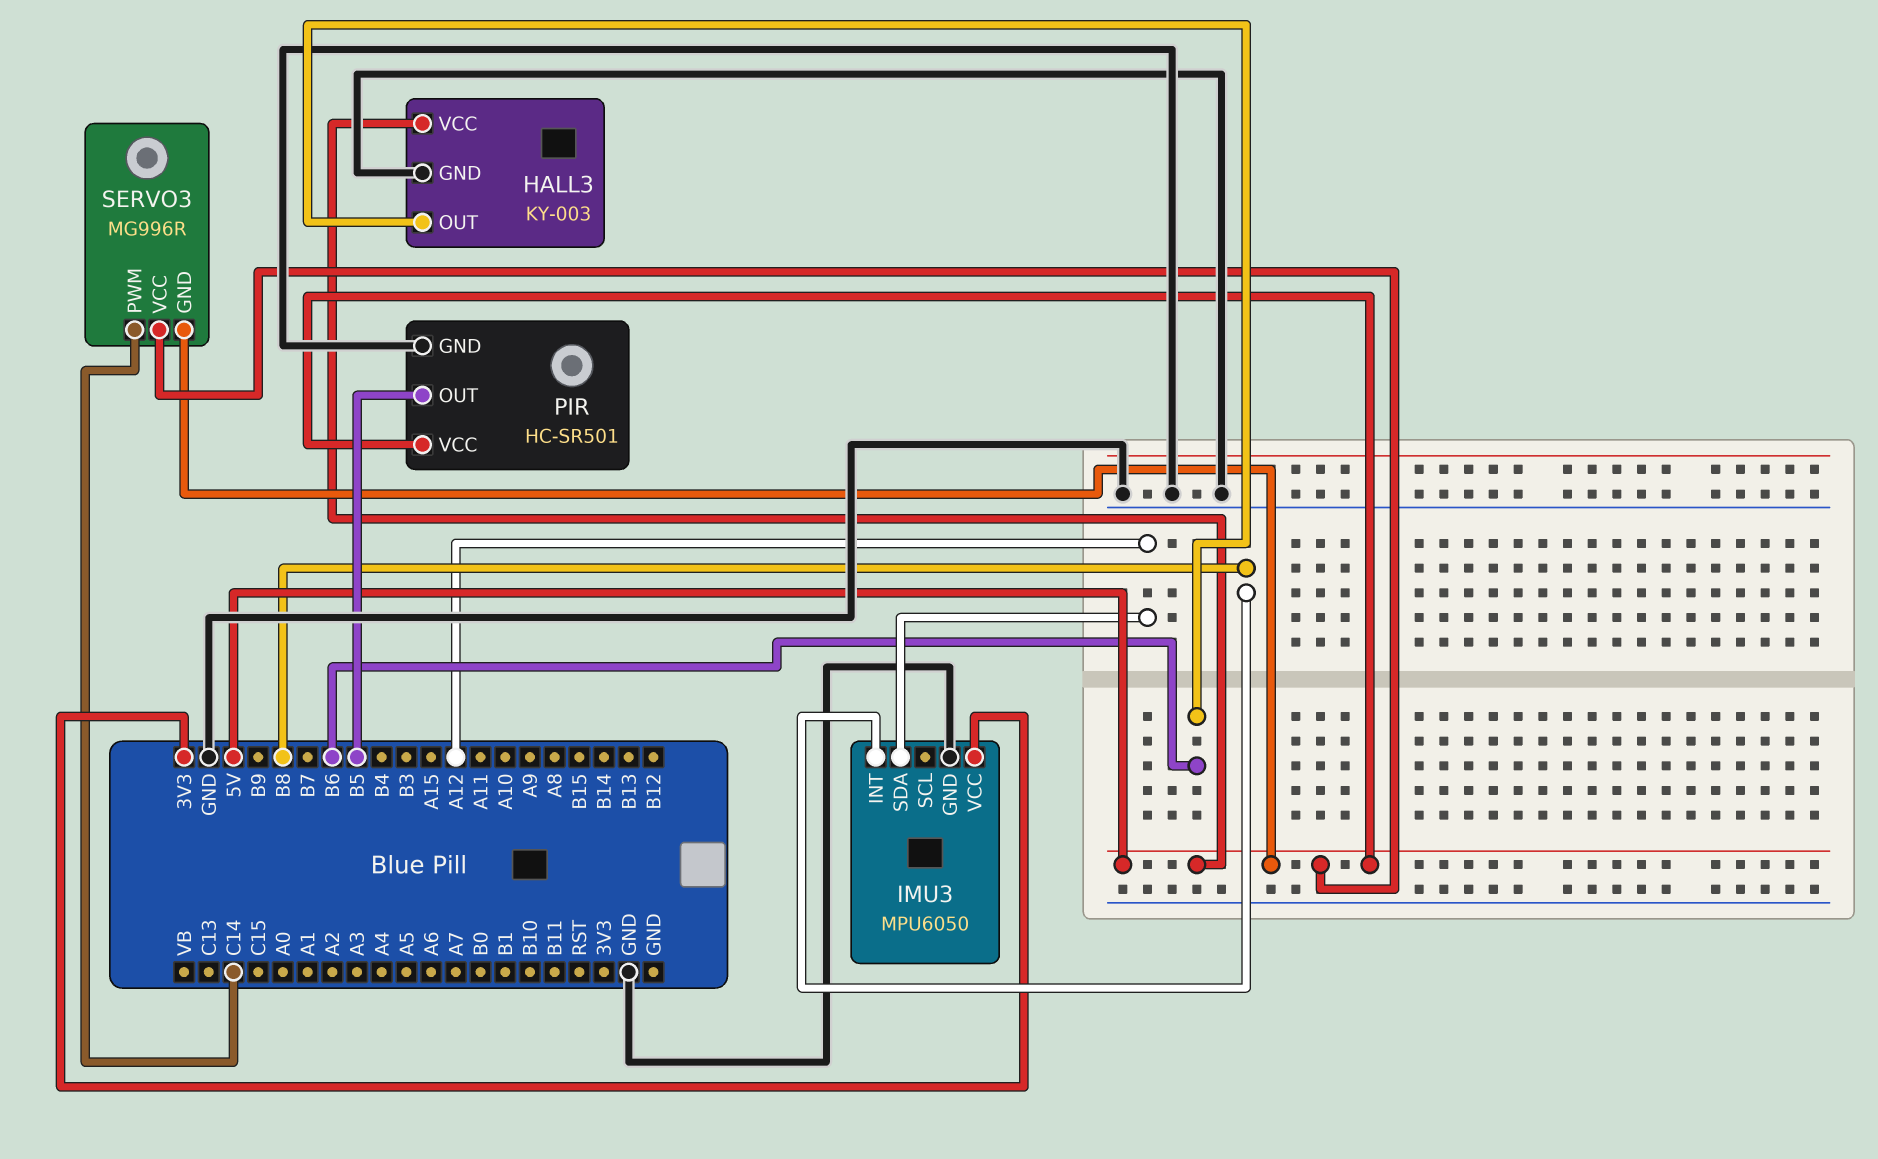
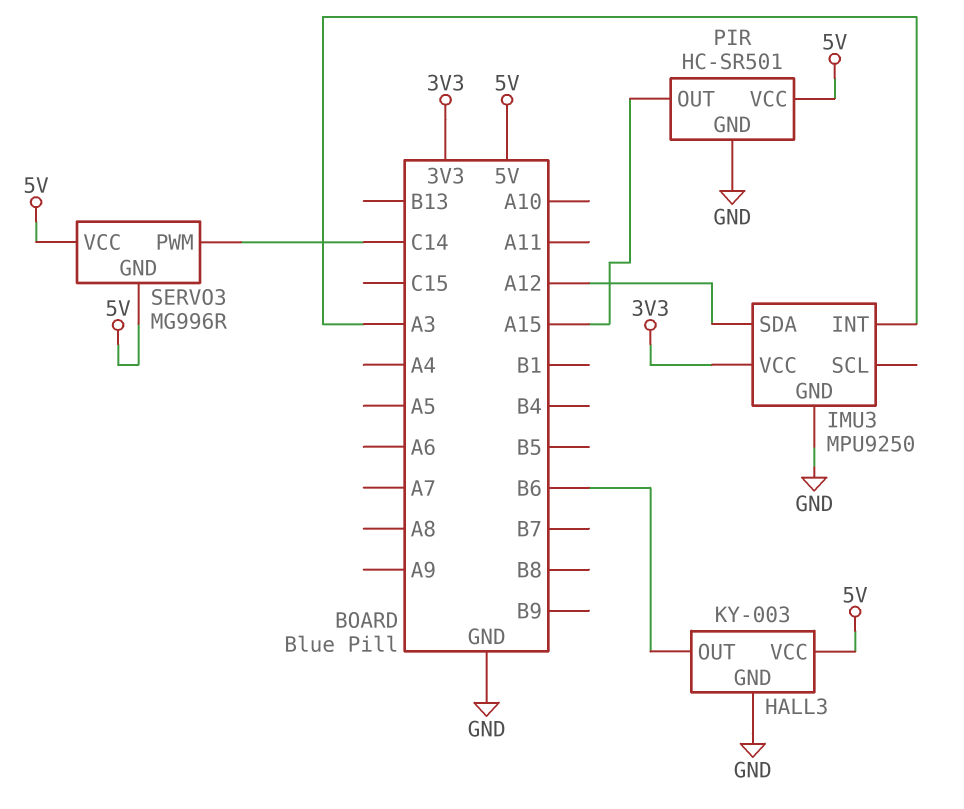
IMU3: MPU6050 -> MPU9250
IMU3 pin INT: B8 -> A3
PIR pin OUT: B5 -> A15

